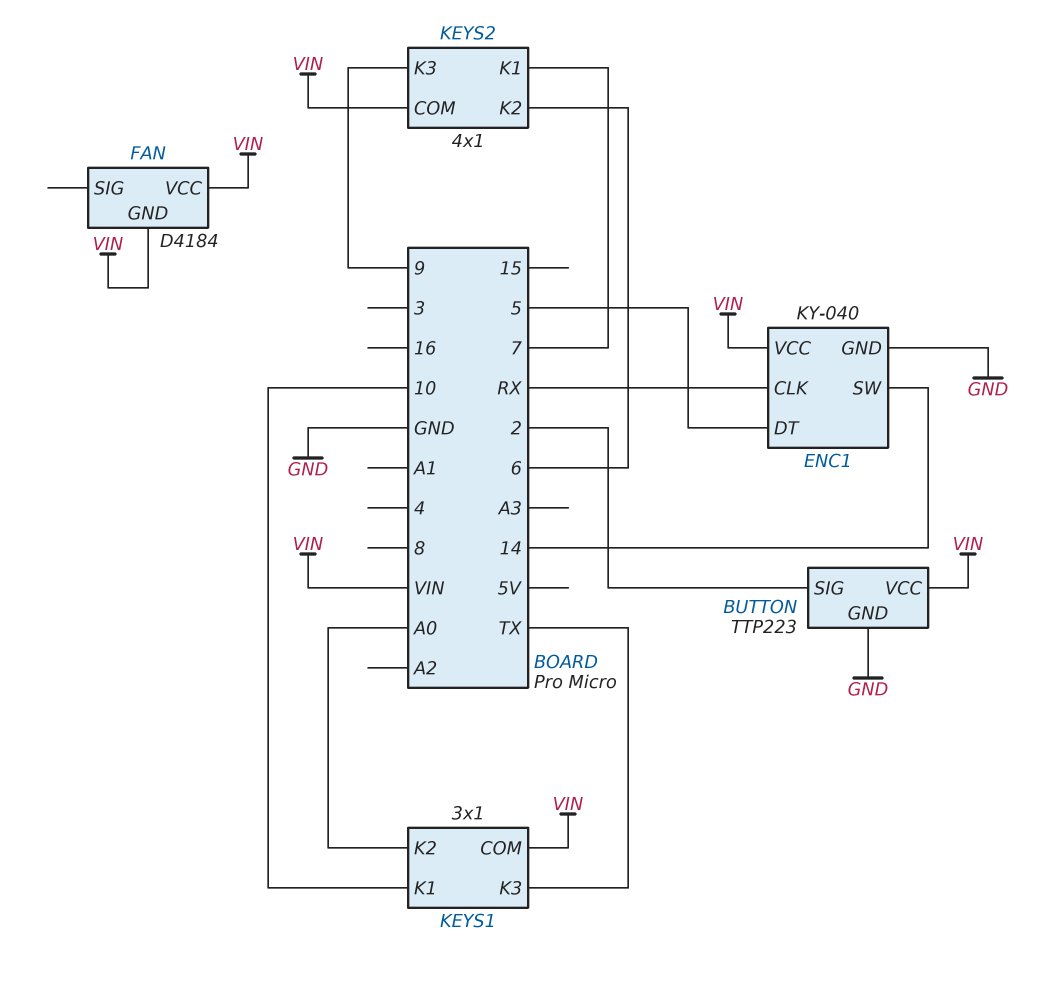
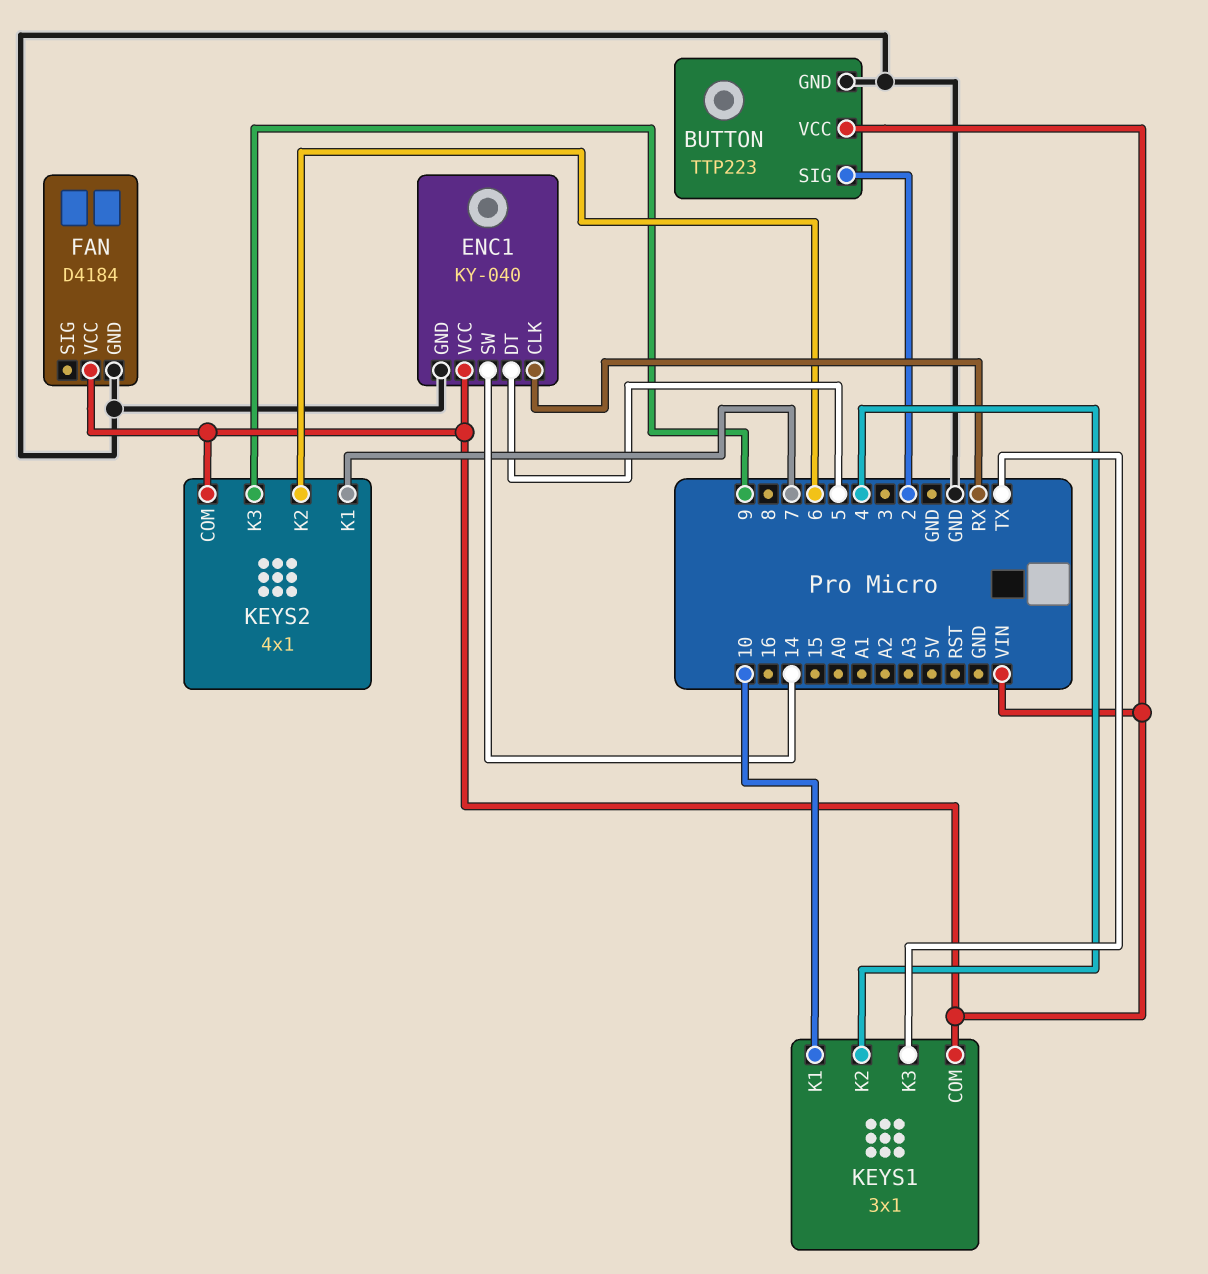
FAN pin GND: VIN -> GND
KEYS1 pin K2: A0 -> 4

